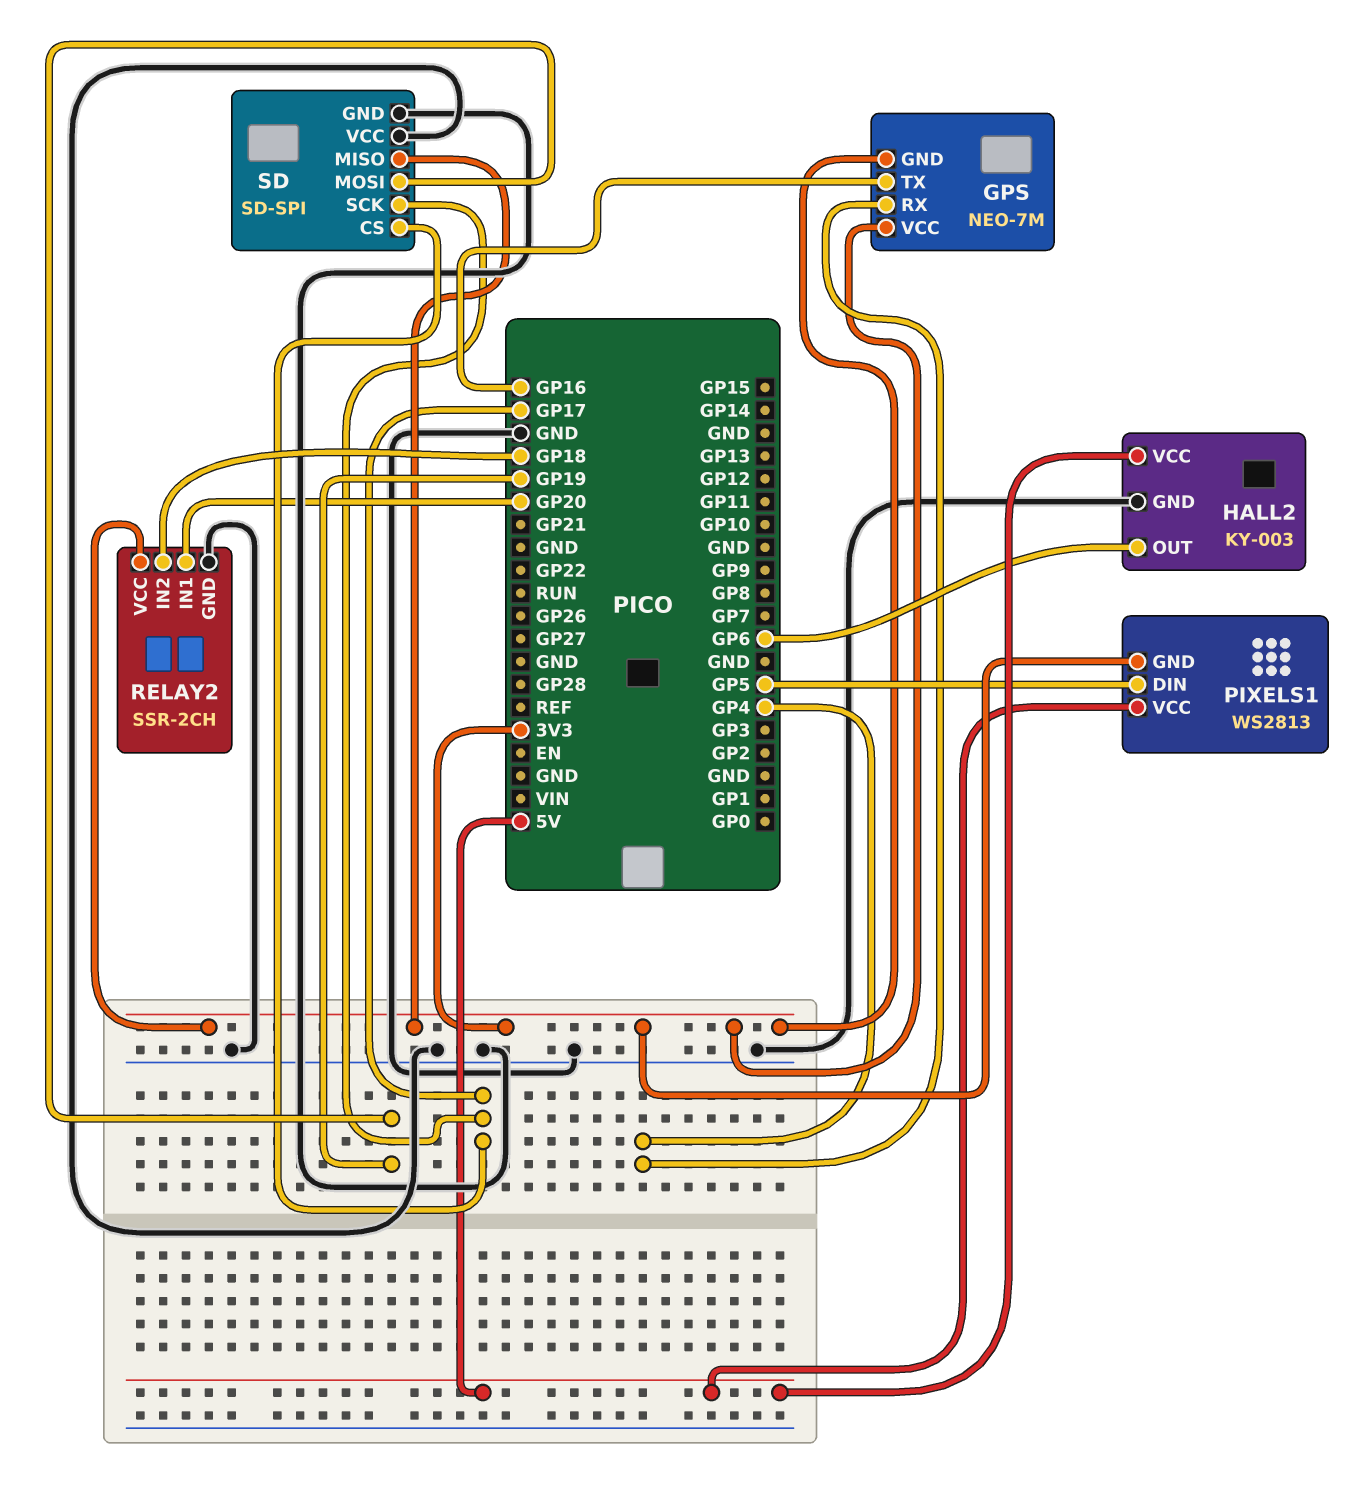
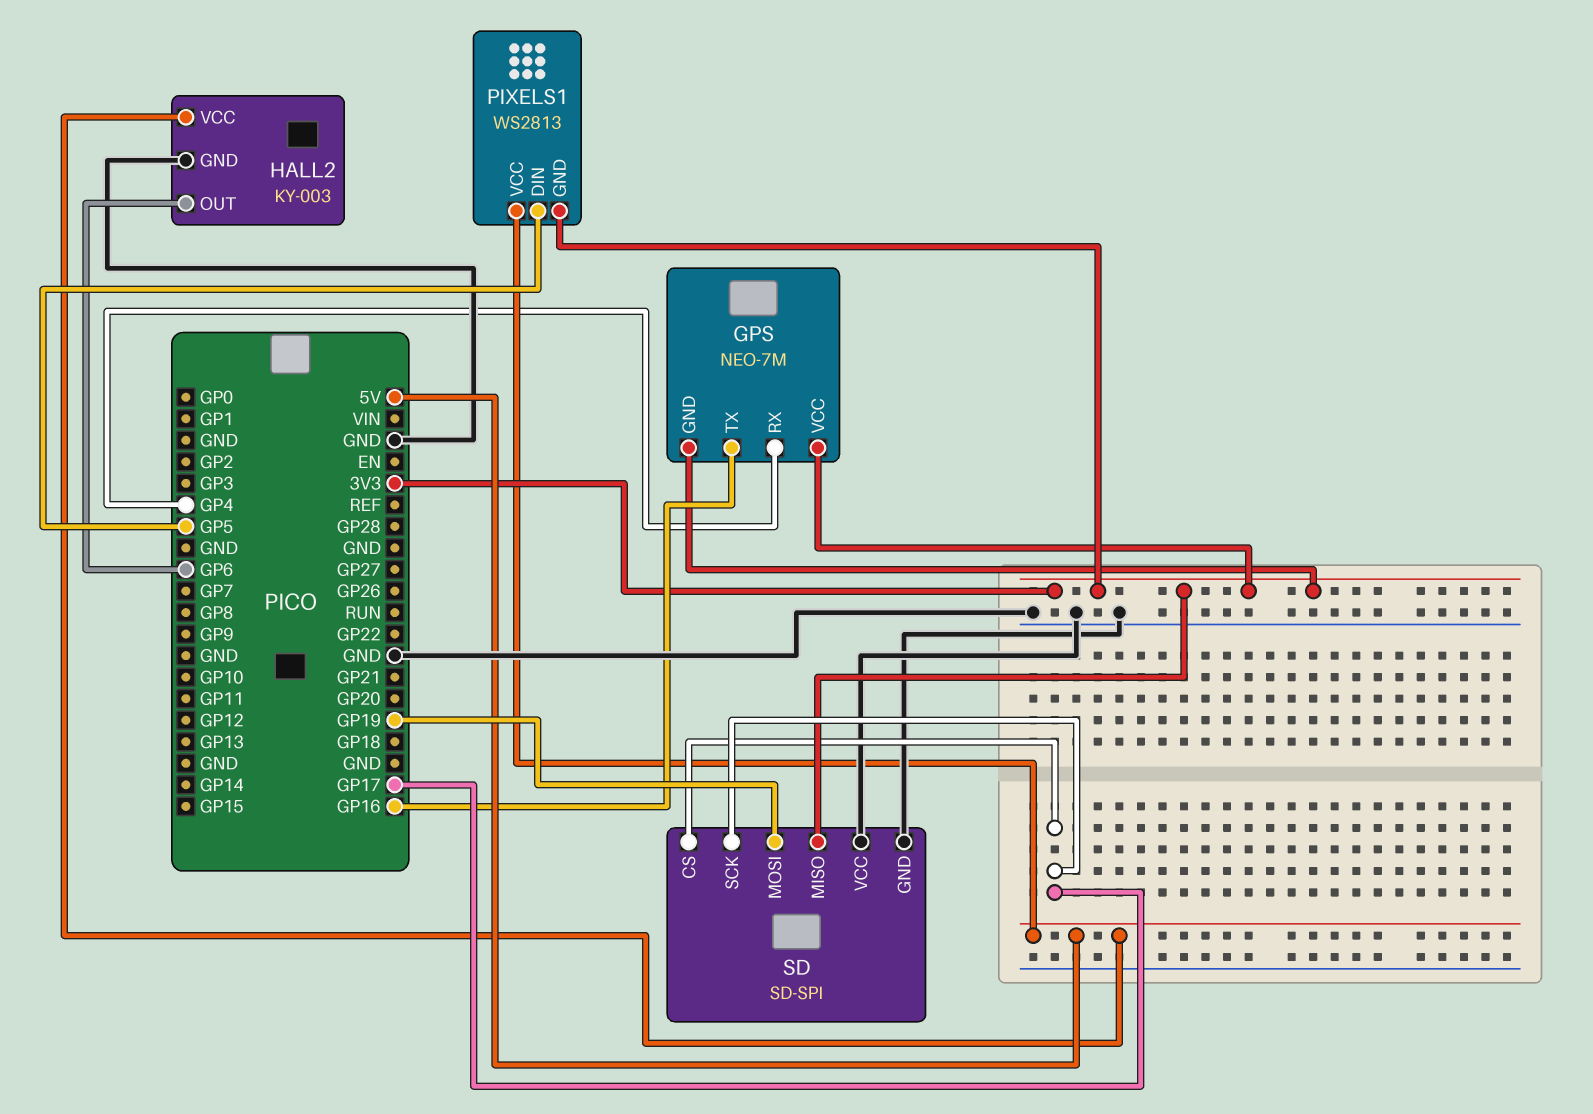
RELAY2: SSR-2CH -> none
RELAY2 pin GND: GND -> none
RELAY2 pin IN1: GP20 -> none
RELAY2 pin IN2: GP18 -> none
RELAY2 pin VCC: 3V3 -> none

